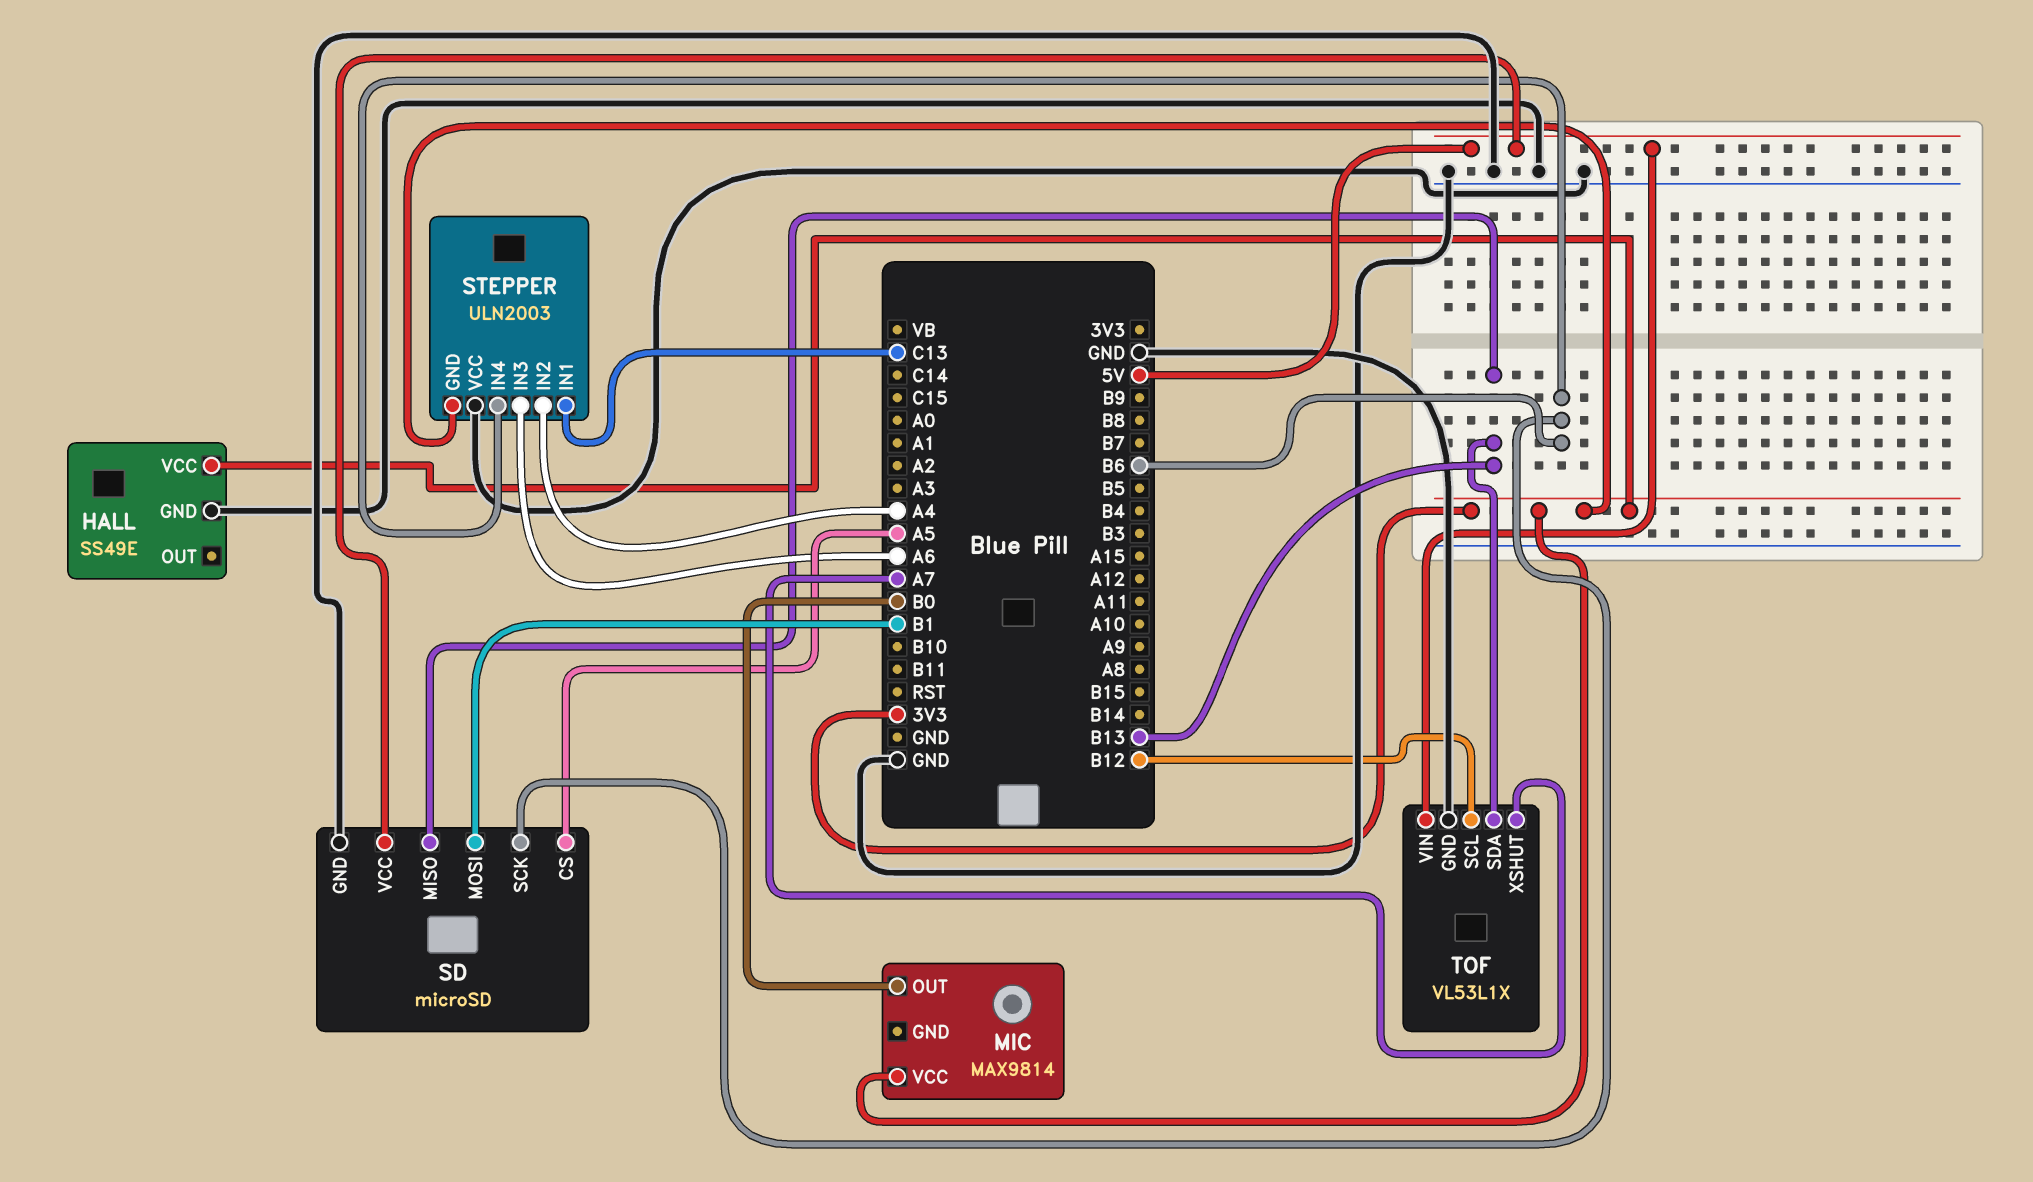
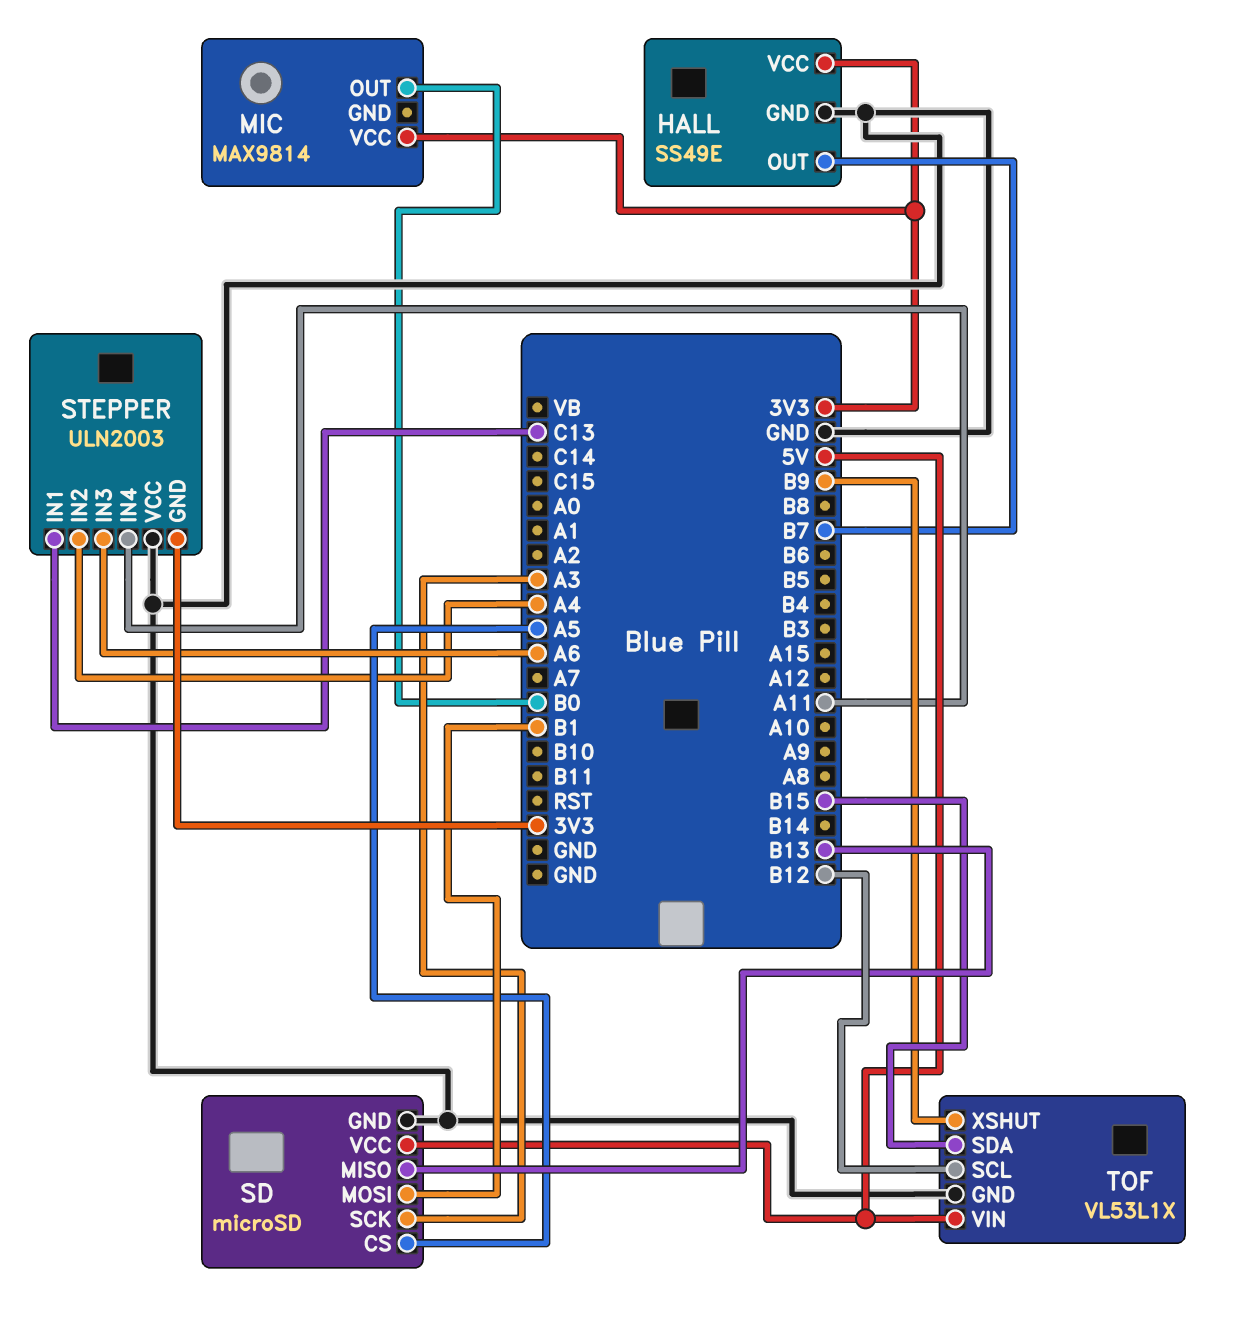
HALL pin OUT: none -> B7
SD pin SCK: B6 -> A3
STEPPER pin IN4: B6 -> A11
TOF pin SDA: B13 -> B15
TOF pin XSHUT: A7 -> B9

